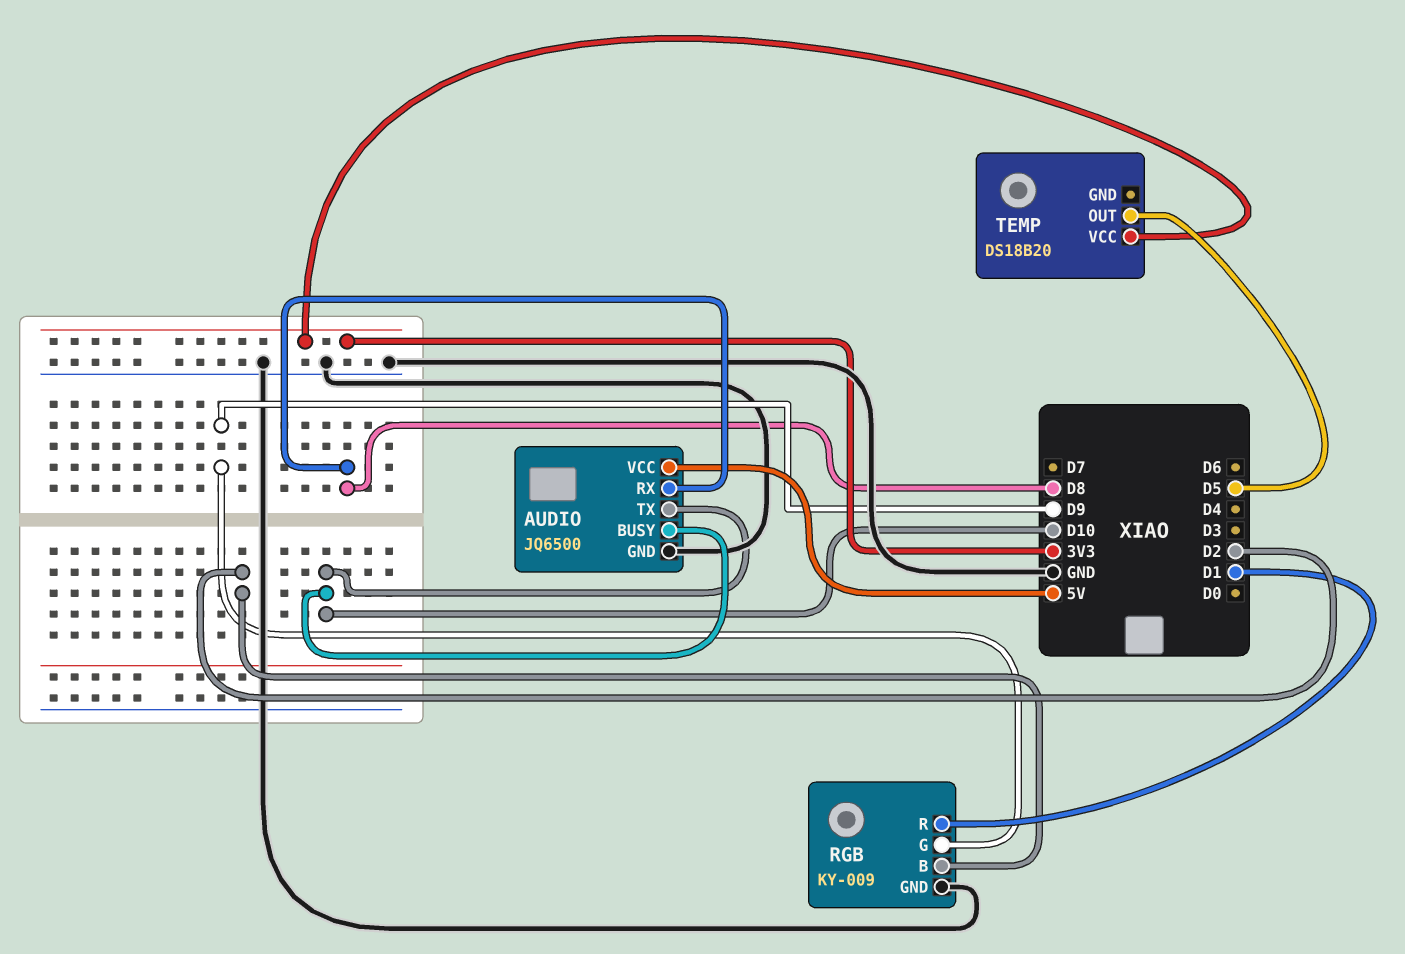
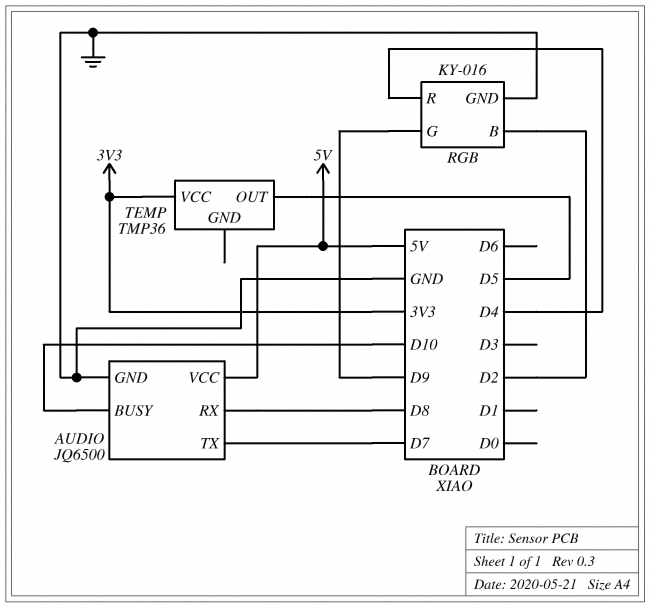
AUDIO pin TX: D10 -> D7
RGB: KY-009 -> KY-016
RGB pin R: D1 -> D4
TEMP: DS18B20 -> TMP36

